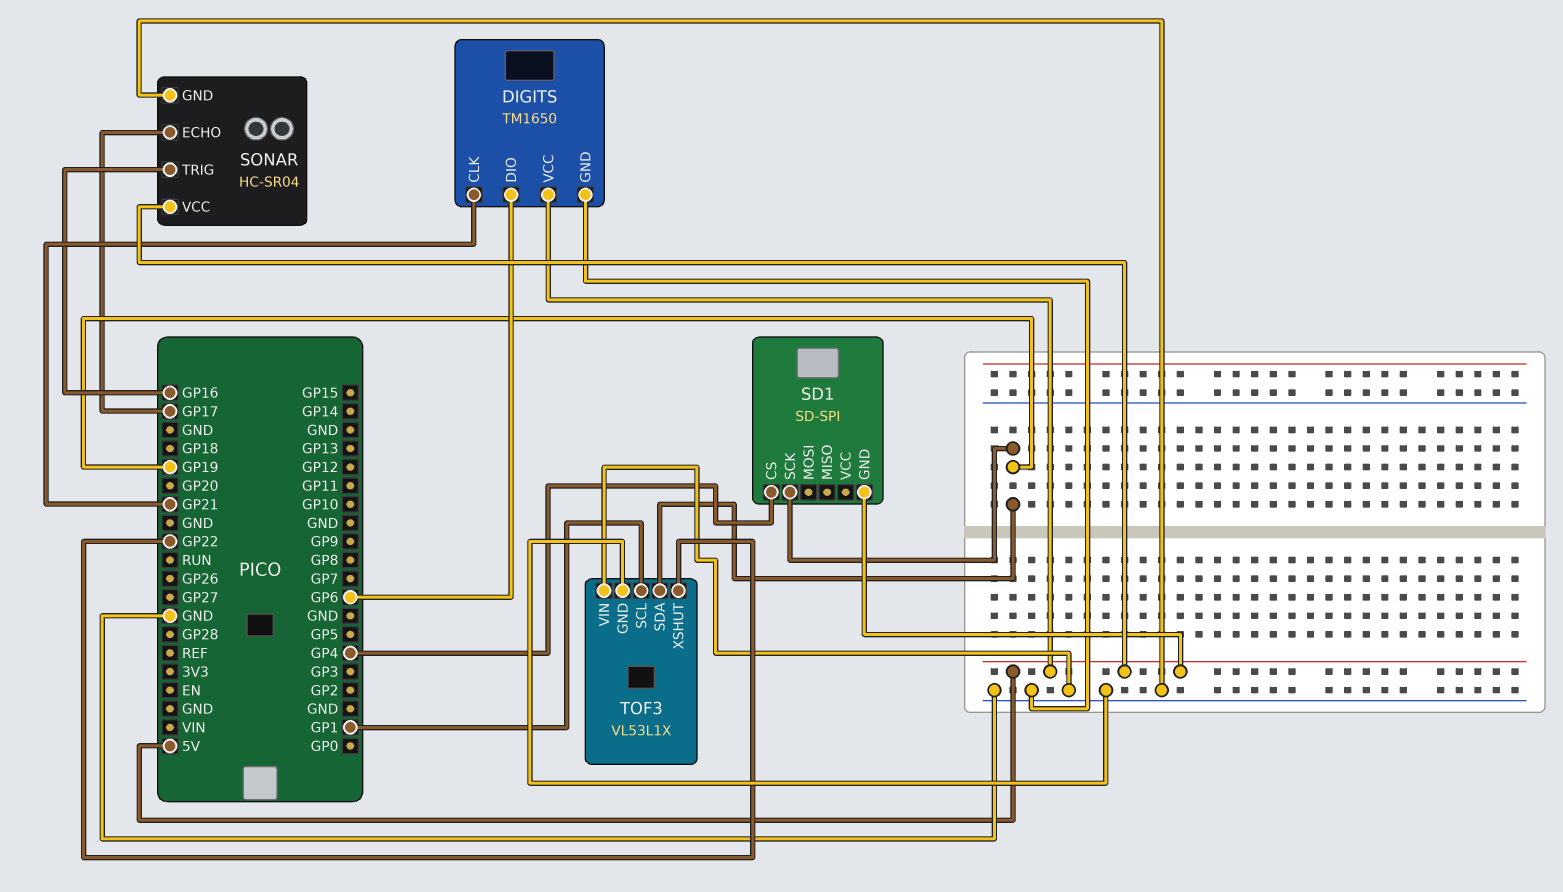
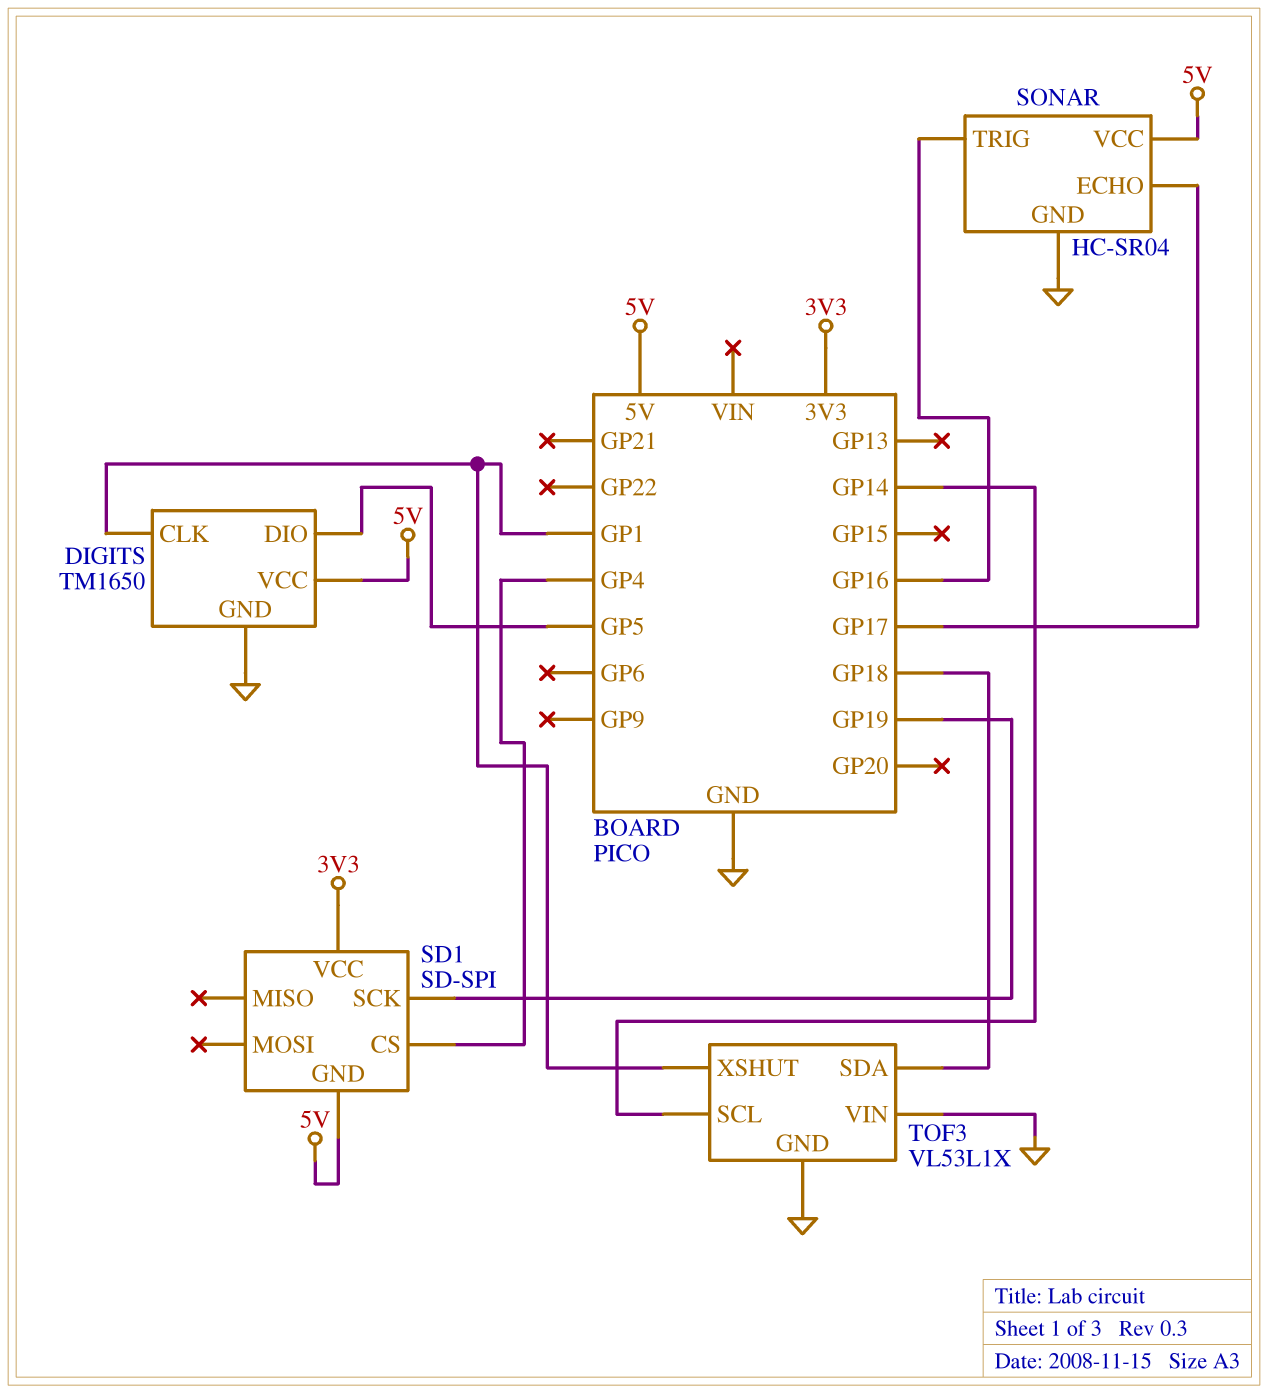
DIGITS pin CLK: GP21 -> GP1
DIGITS pin DIO: GP6 -> GP5
SD1 pin VCC: none -> 3V3
TOF3 pin SCL: GP1 -> GP14
TOF3 pin SDA: GP19 -> GP18
TOF3 pin XSHUT: GP22 -> GP1

